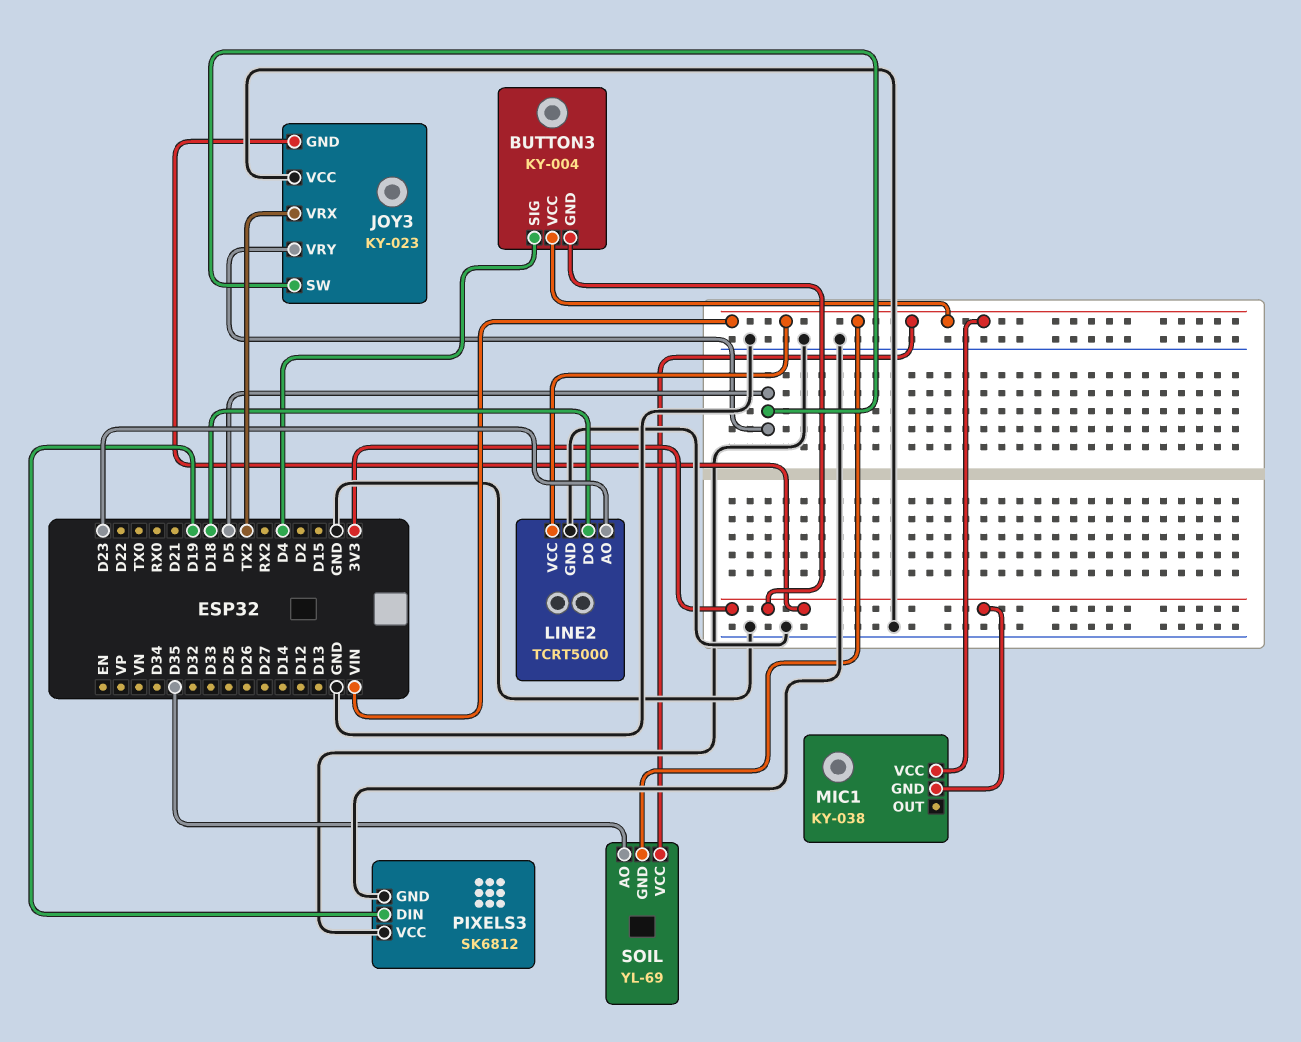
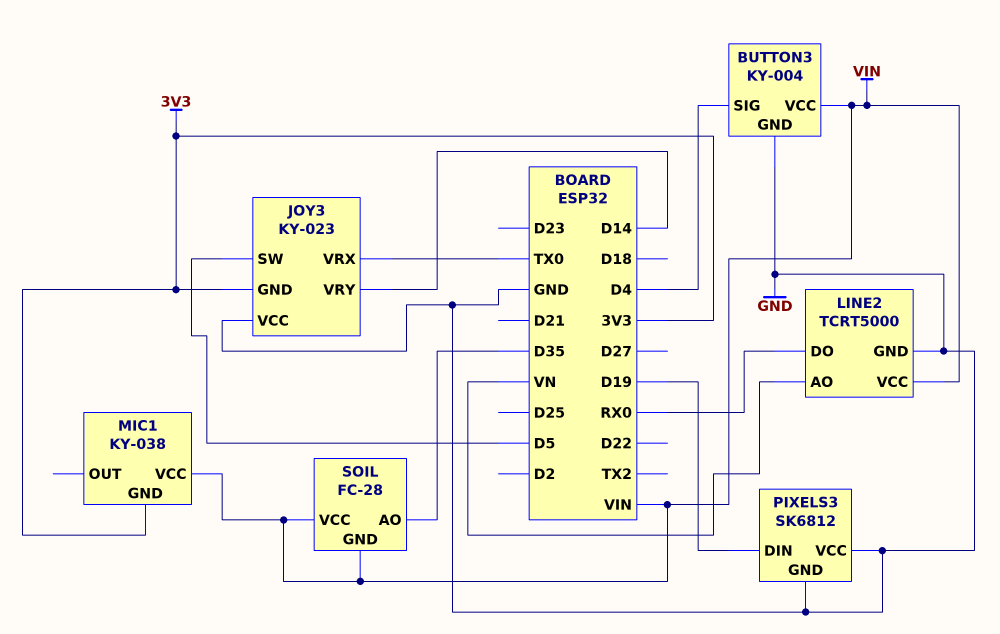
BUTTON3 pin GND: 3V3 -> GND
JOY3 pin VRX: TX2 -> TX0
JOY3 pin VRY: D5 -> D14
LINE2 pin AO: D23 -> VN
LINE2 pin DO: D18 -> RX0
SOIL: YL-69 -> FC-28

